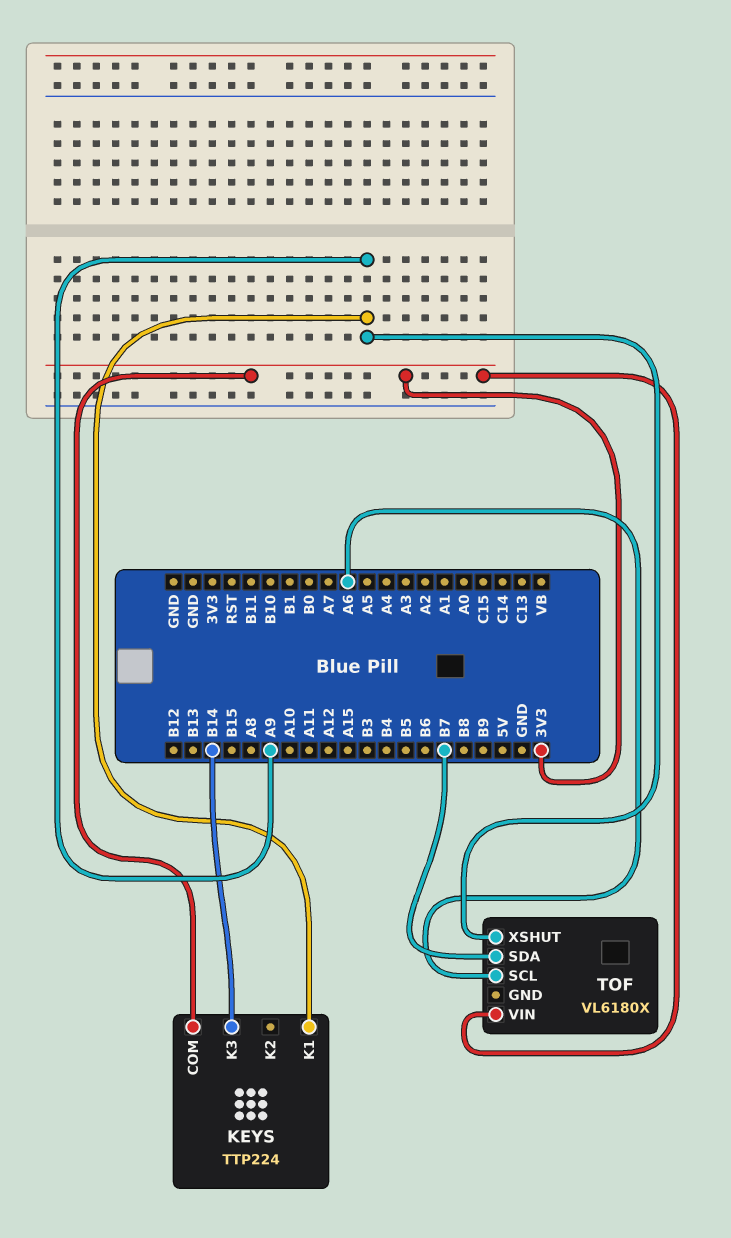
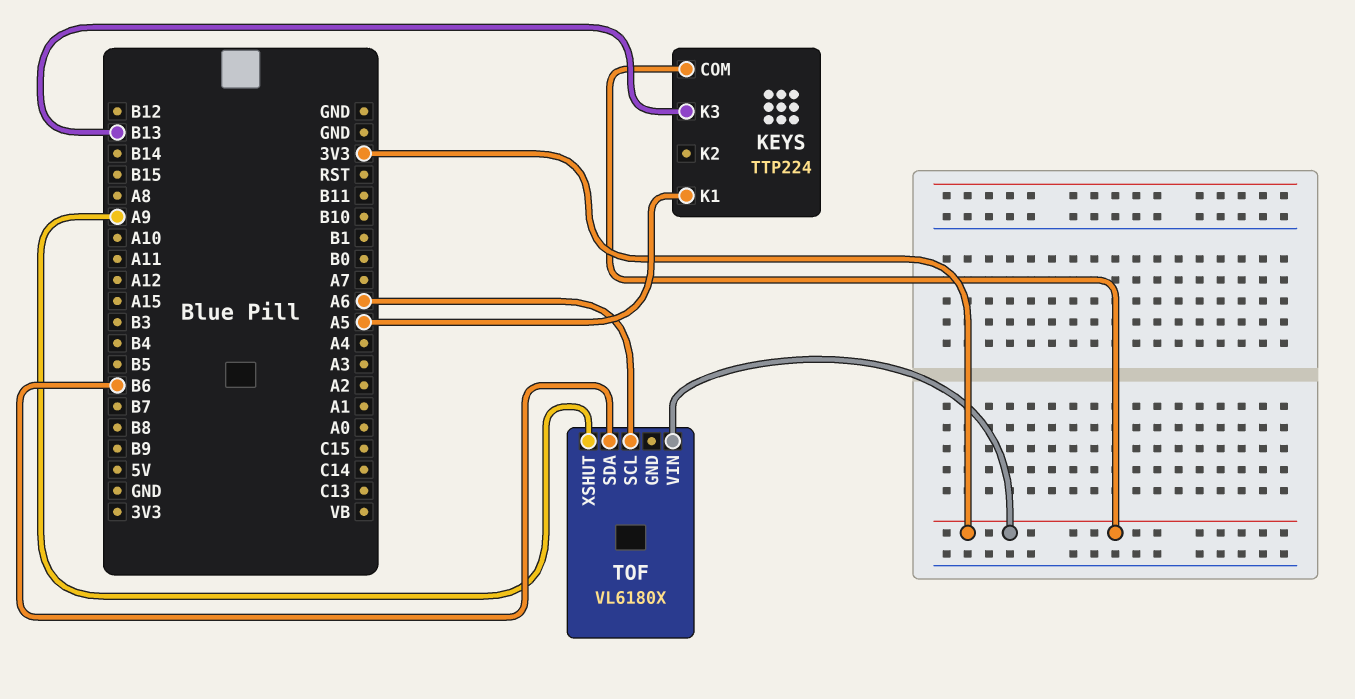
KEYS pin K1: A9 -> A5
KEYS pin K3: B14 -> B13
TOF pin SDA: B7 -> B6

